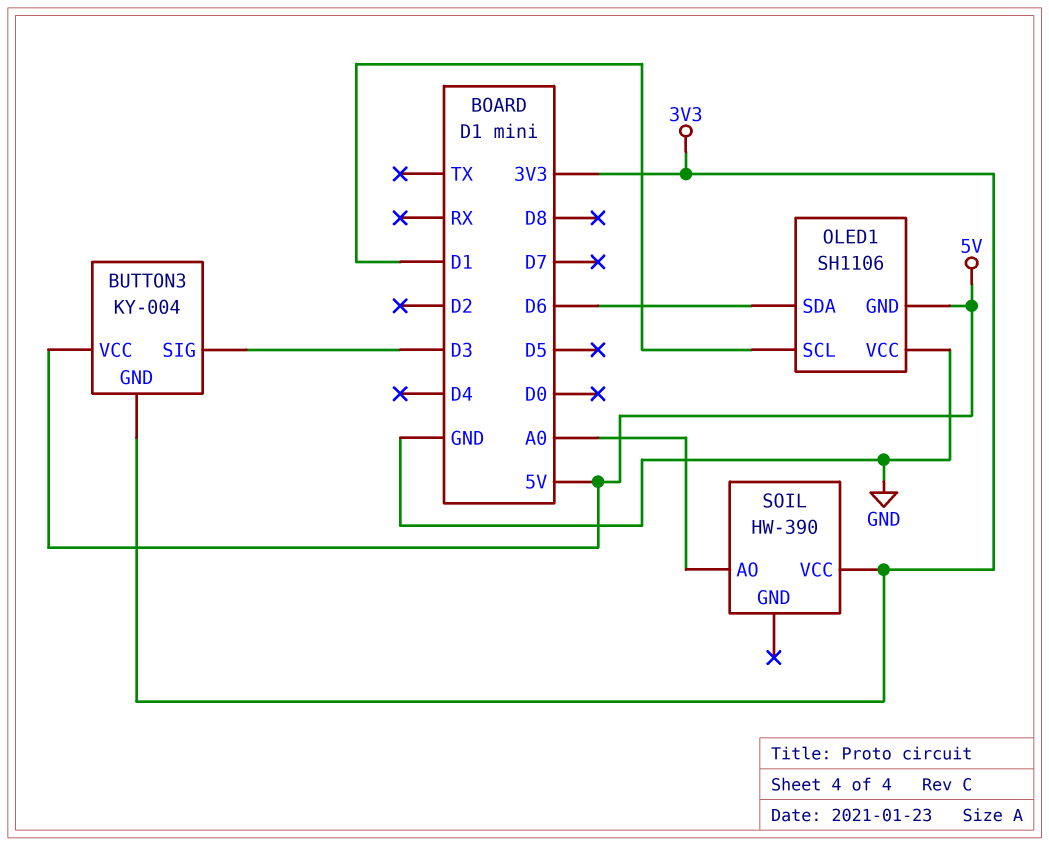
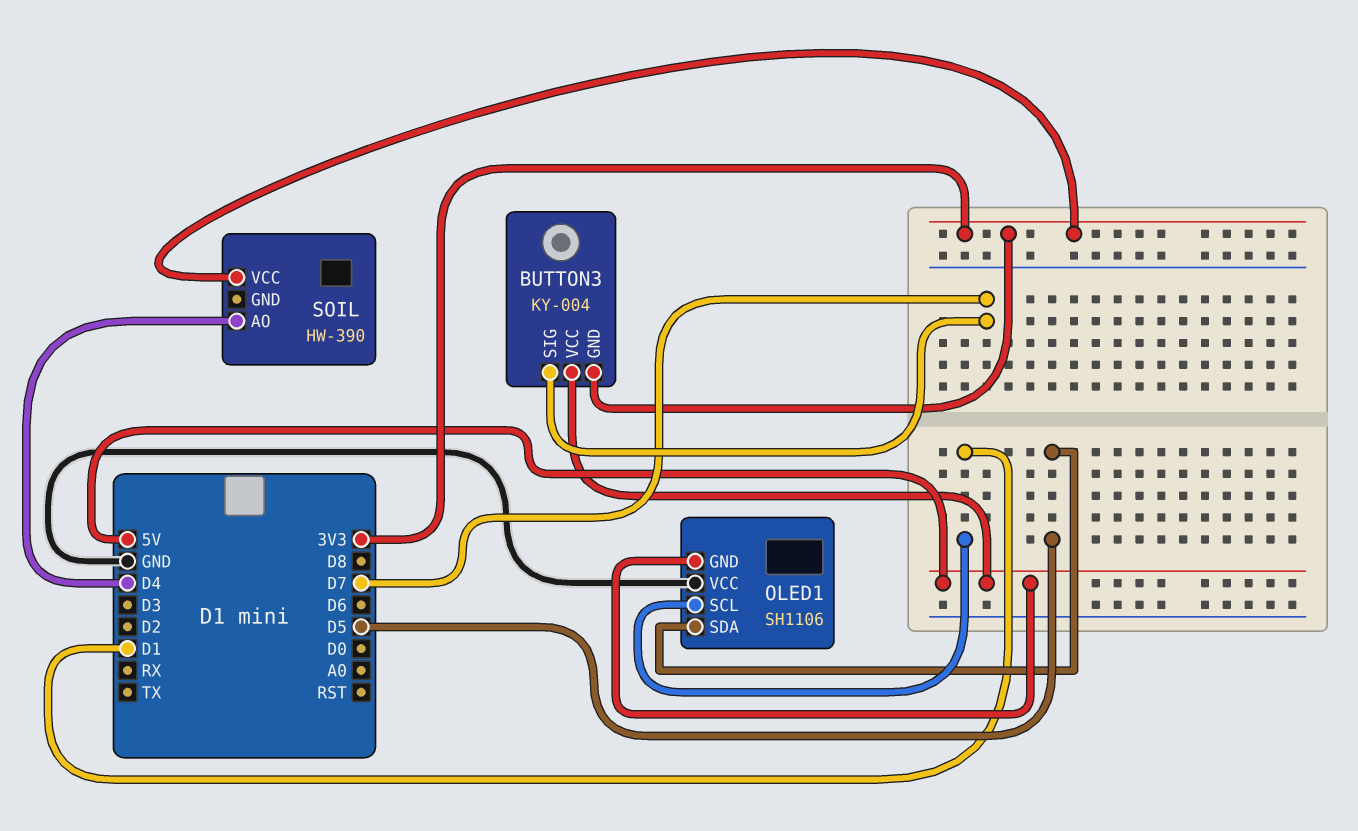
BUTTON3 pin SIG: D3 -> D7
OLED1 pin SDA: D6 -> D5
SOIL pin AO: A0 -> D4

